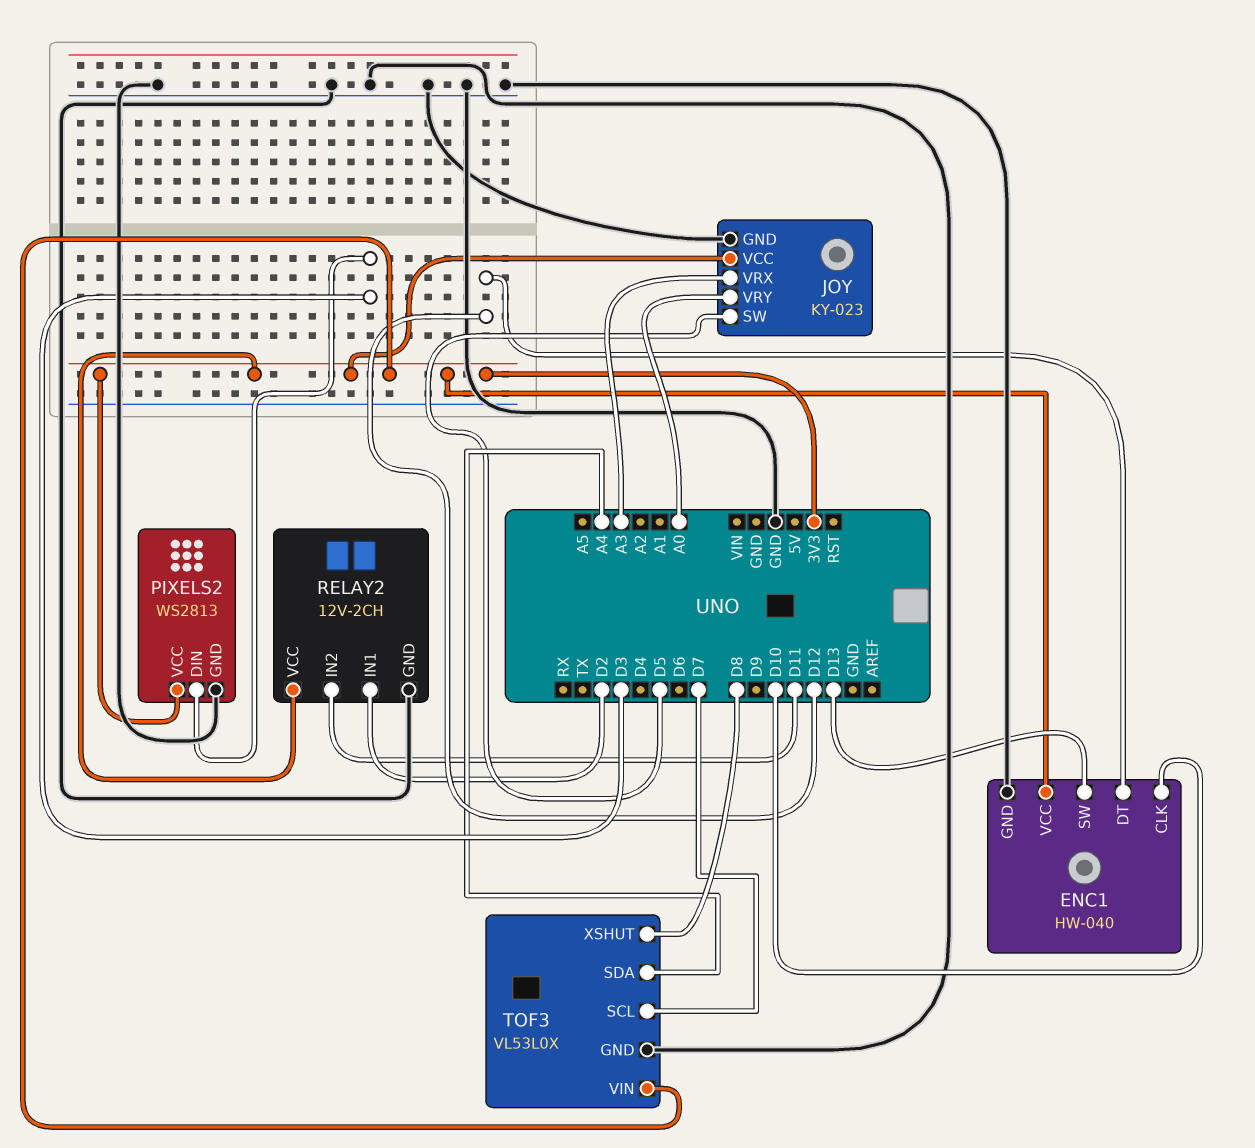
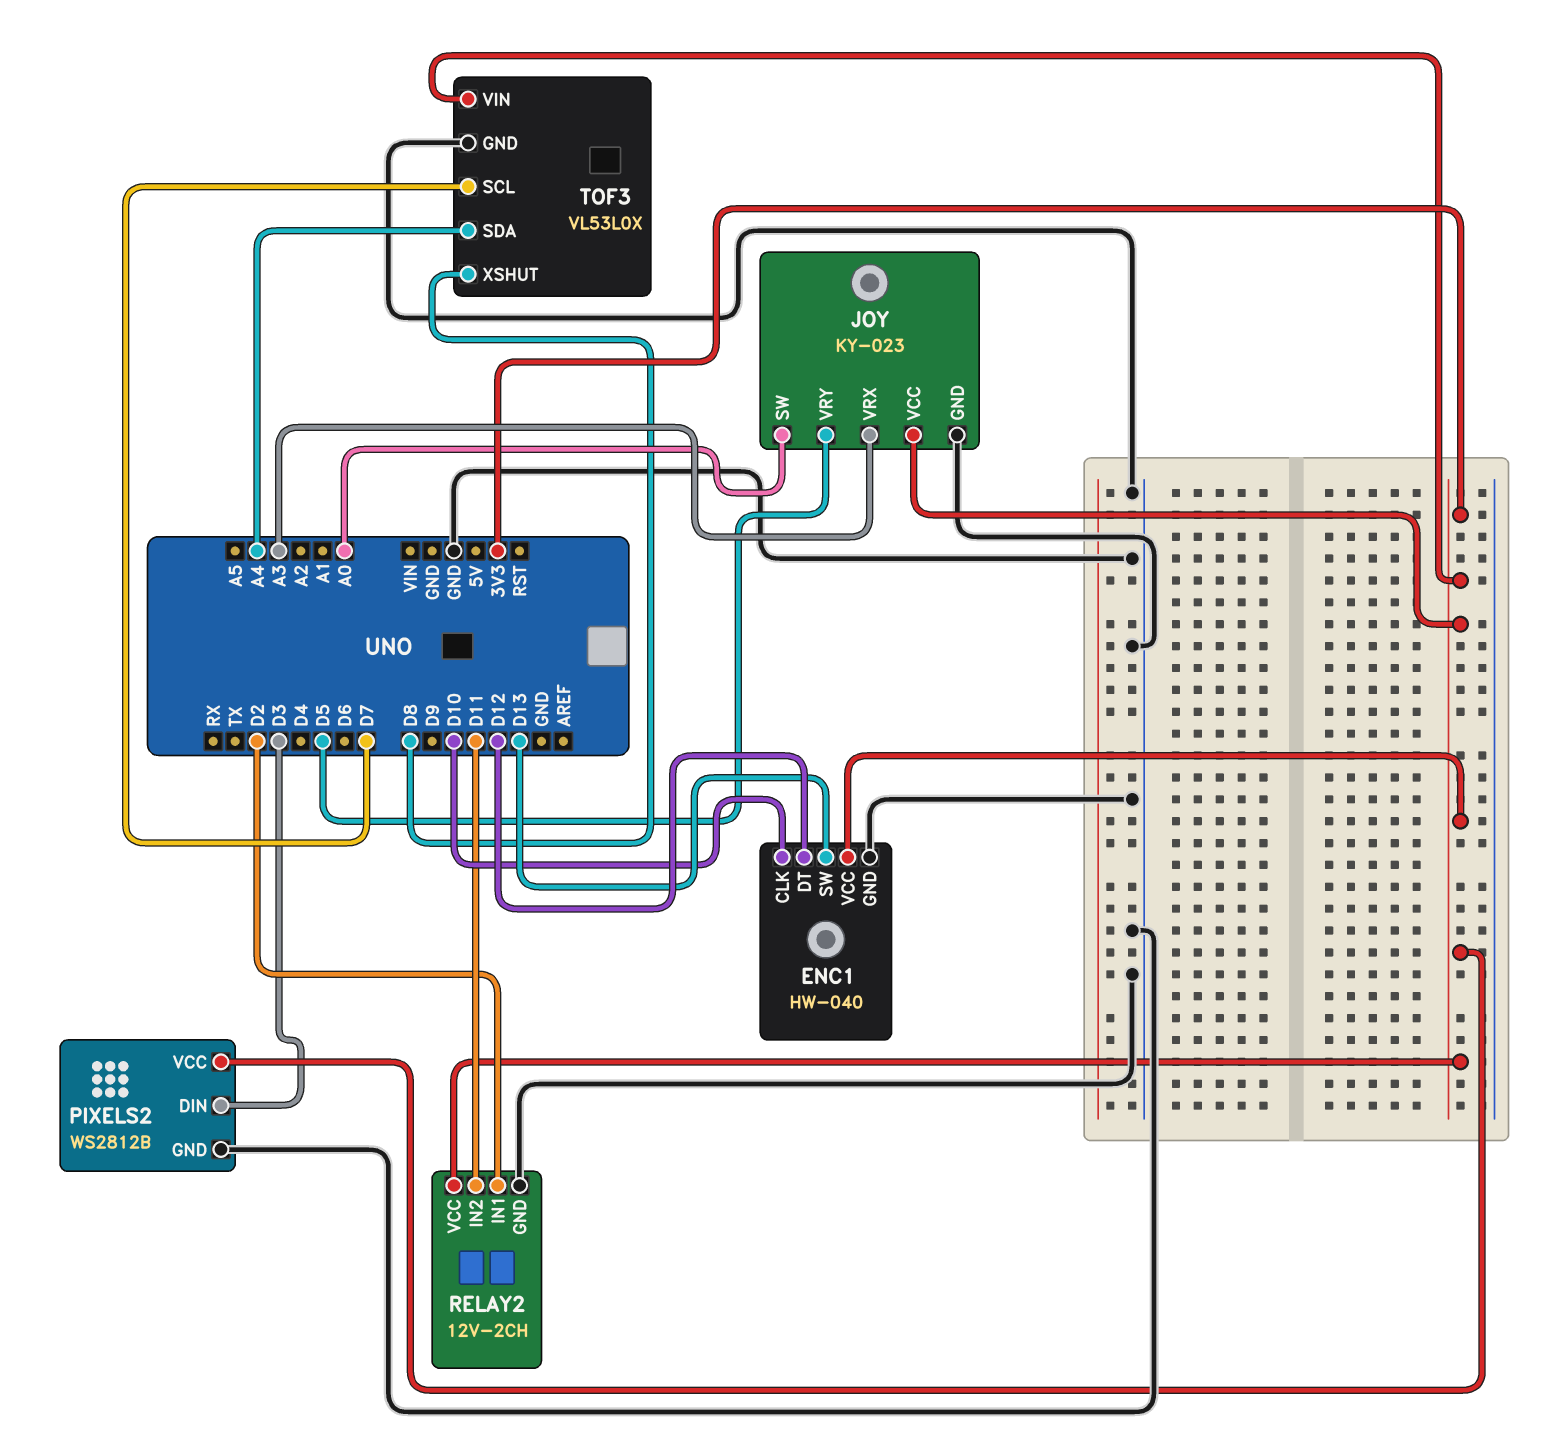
JOY pin SW: D5 -> A0
JOY pin VRY: A0 -> D5
PIXELS2: WS2813 -> WS2812B

